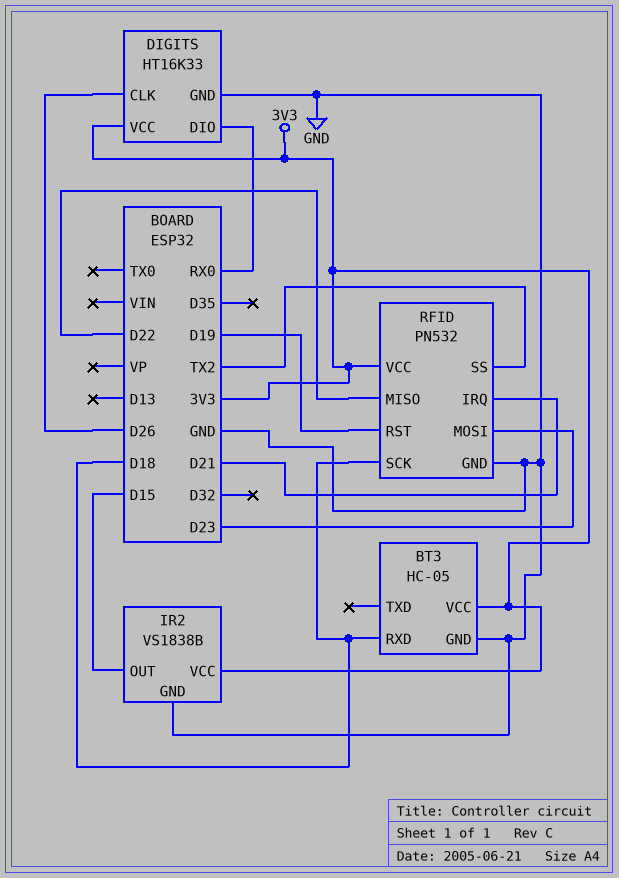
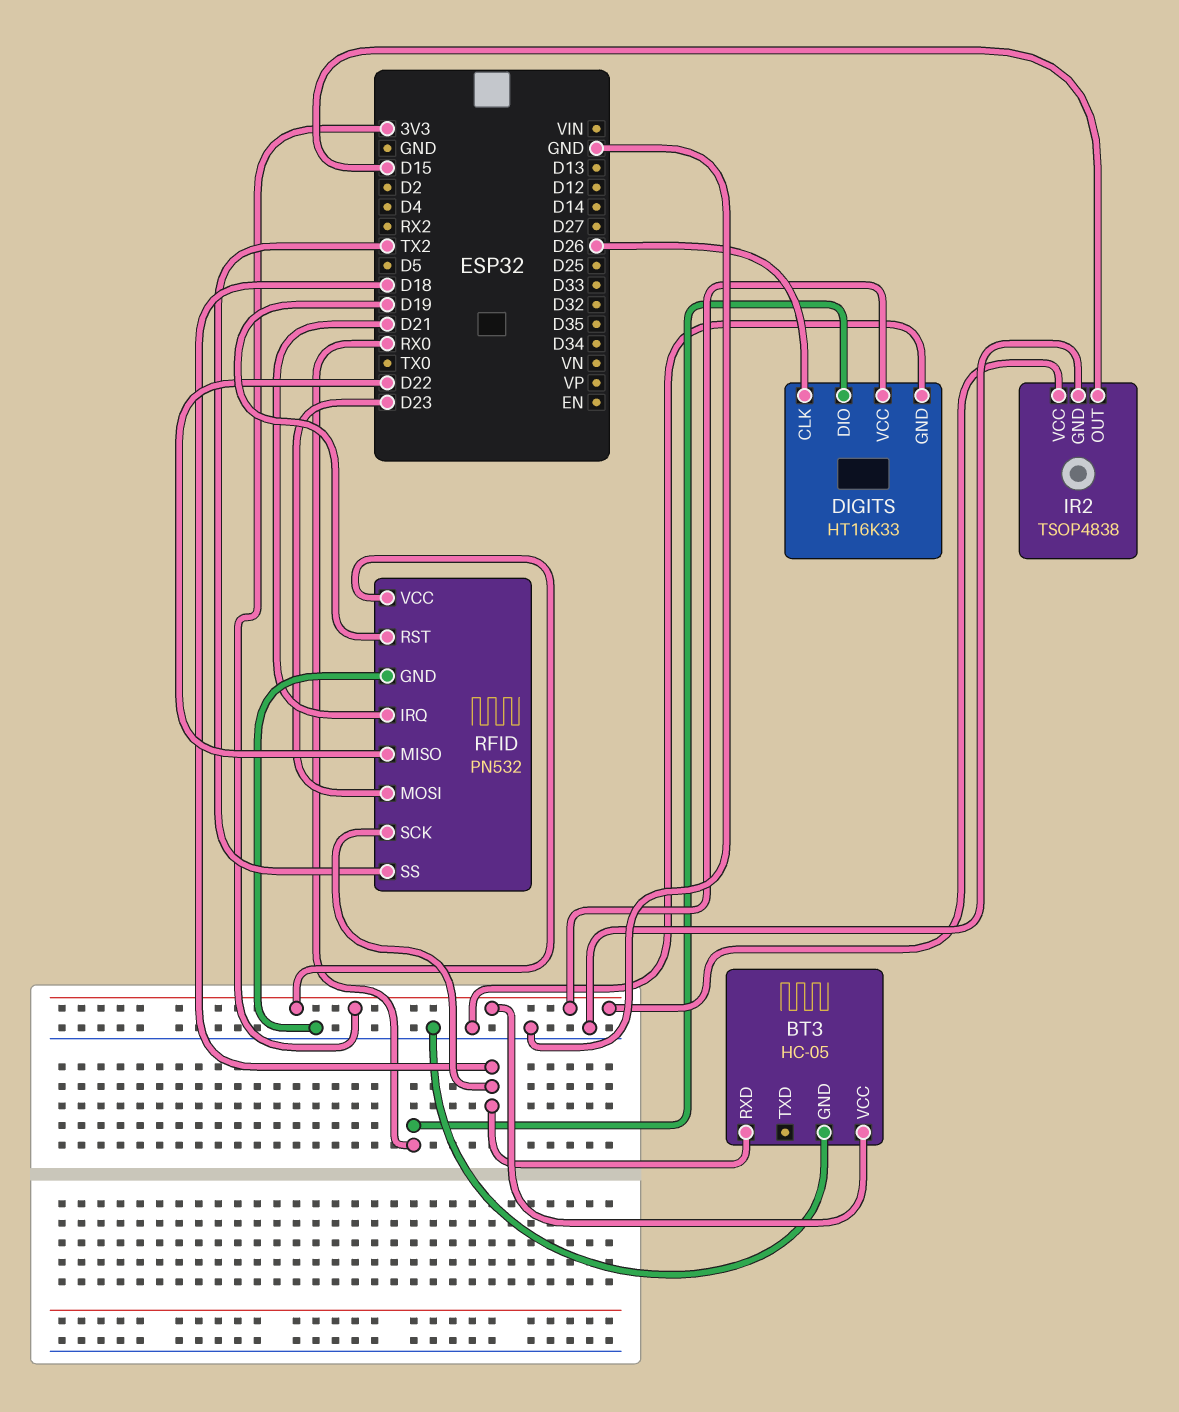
IR2: VS1838B -> TSOP4838

